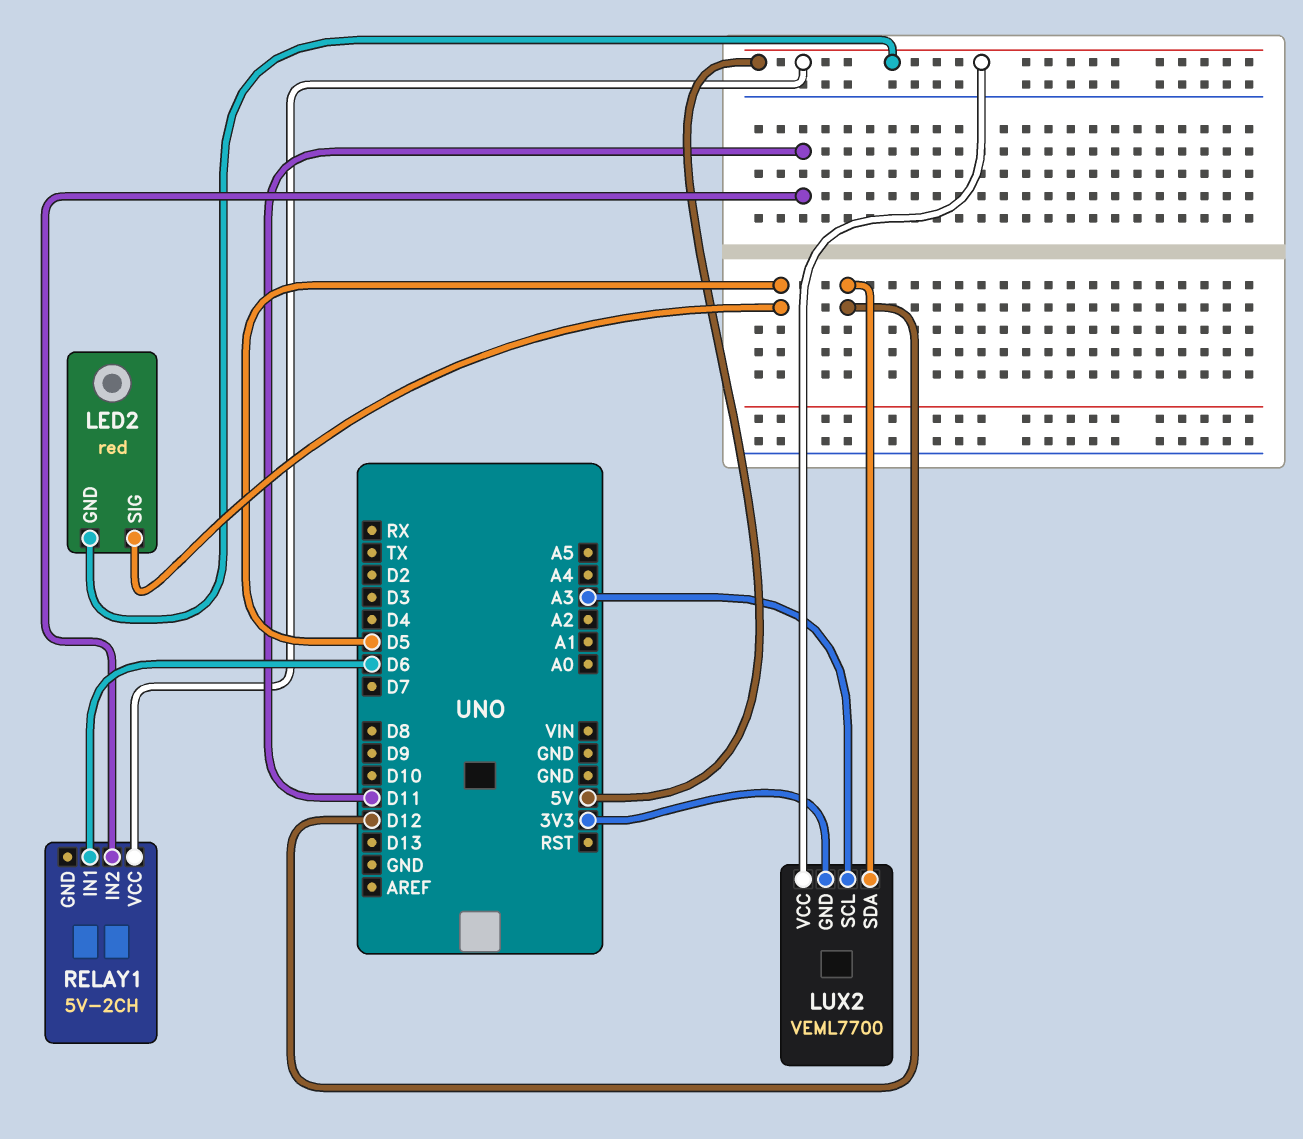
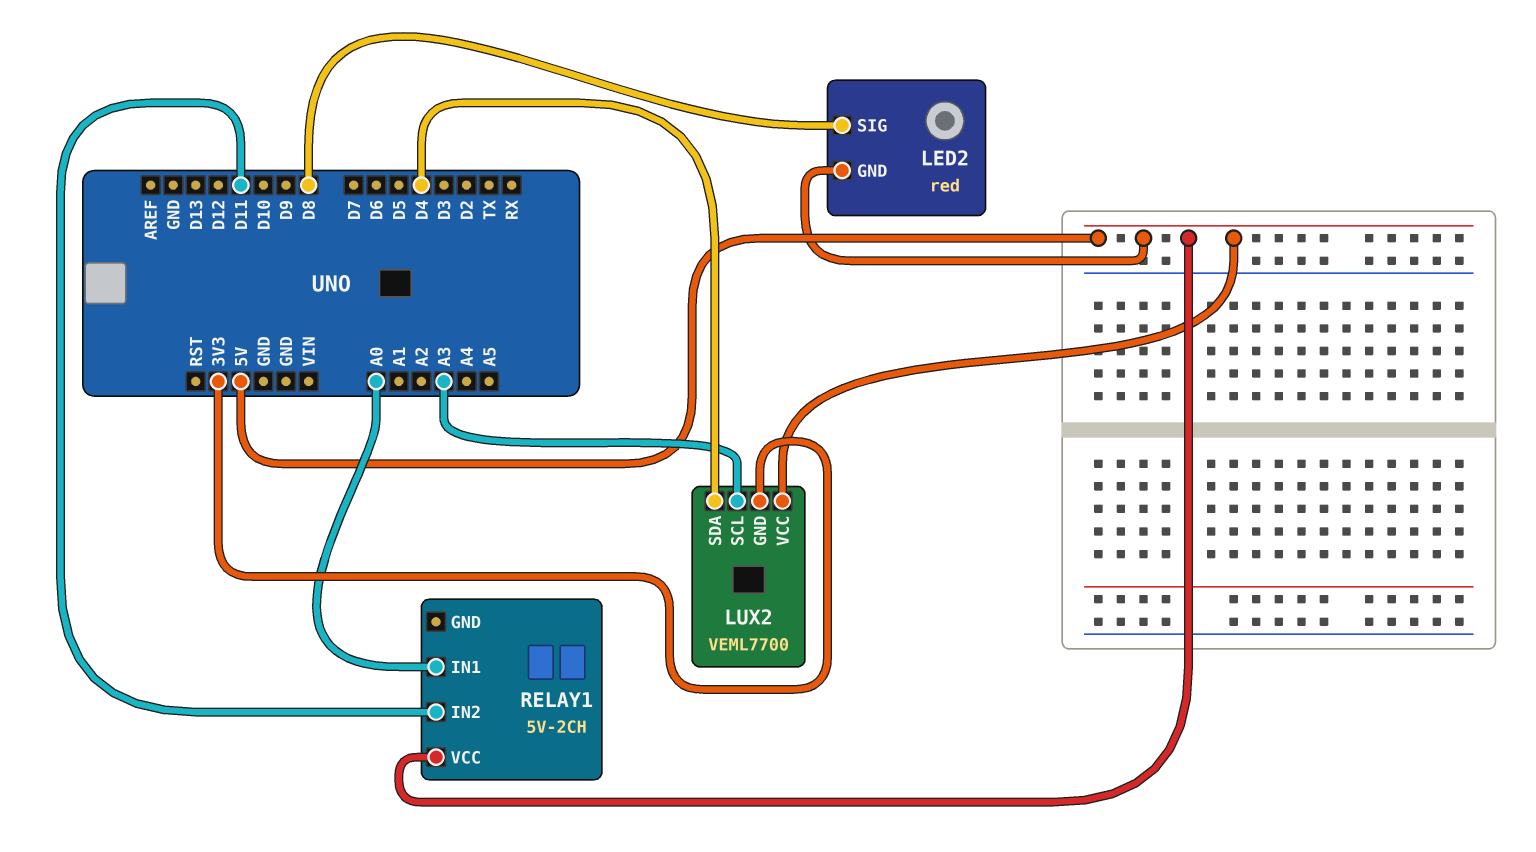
LED2 pin SIG: D5 -> D8
LUX2 pin SDA: D12 -> D4
RELAY1 pin IN1: D6 -> A0

